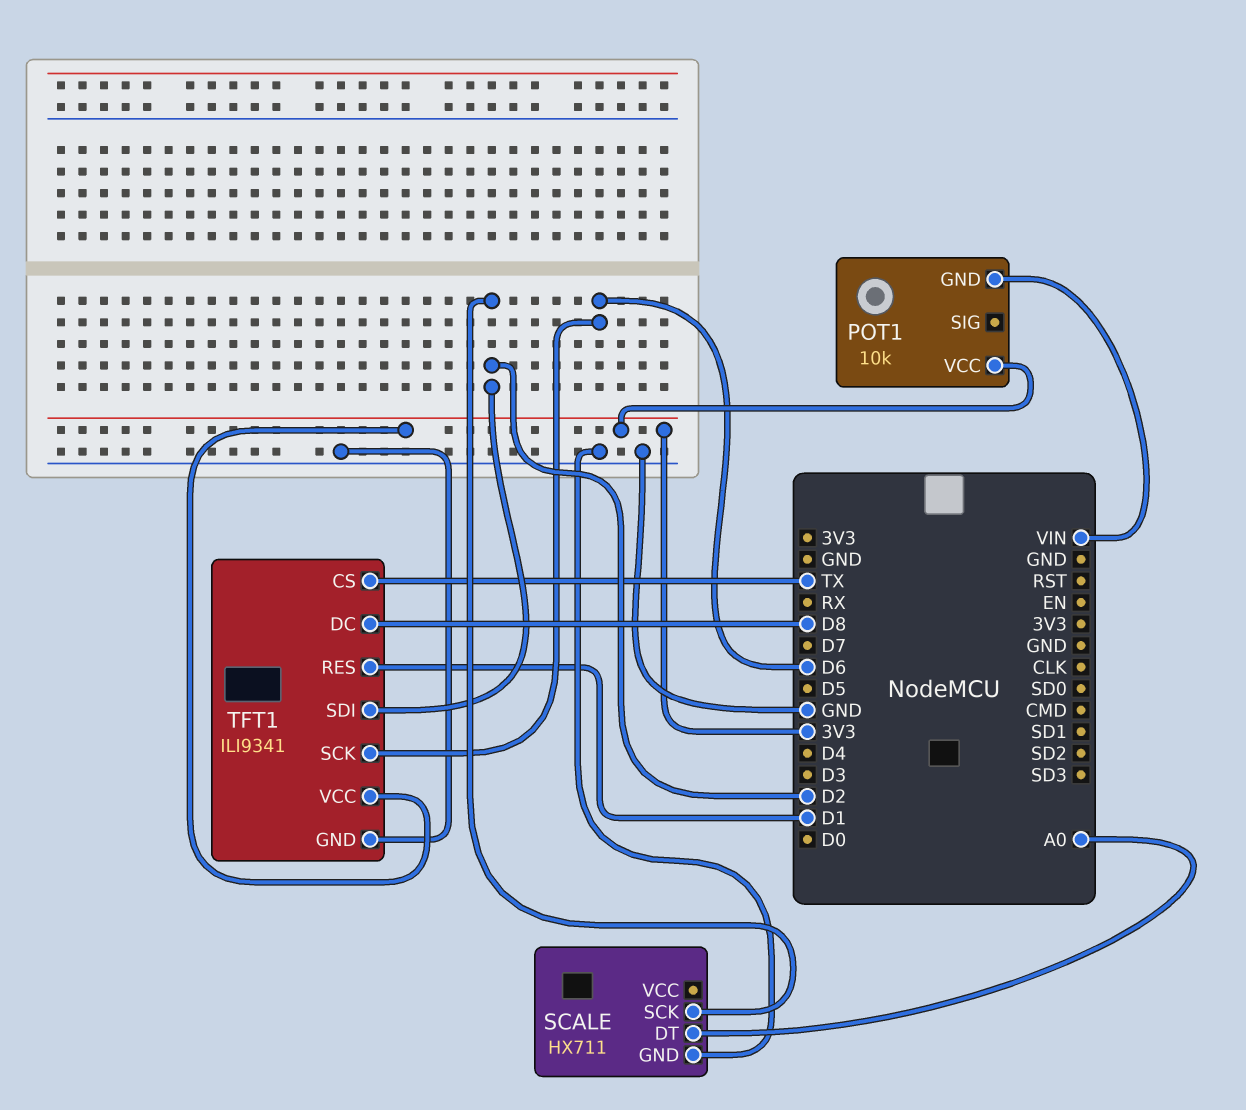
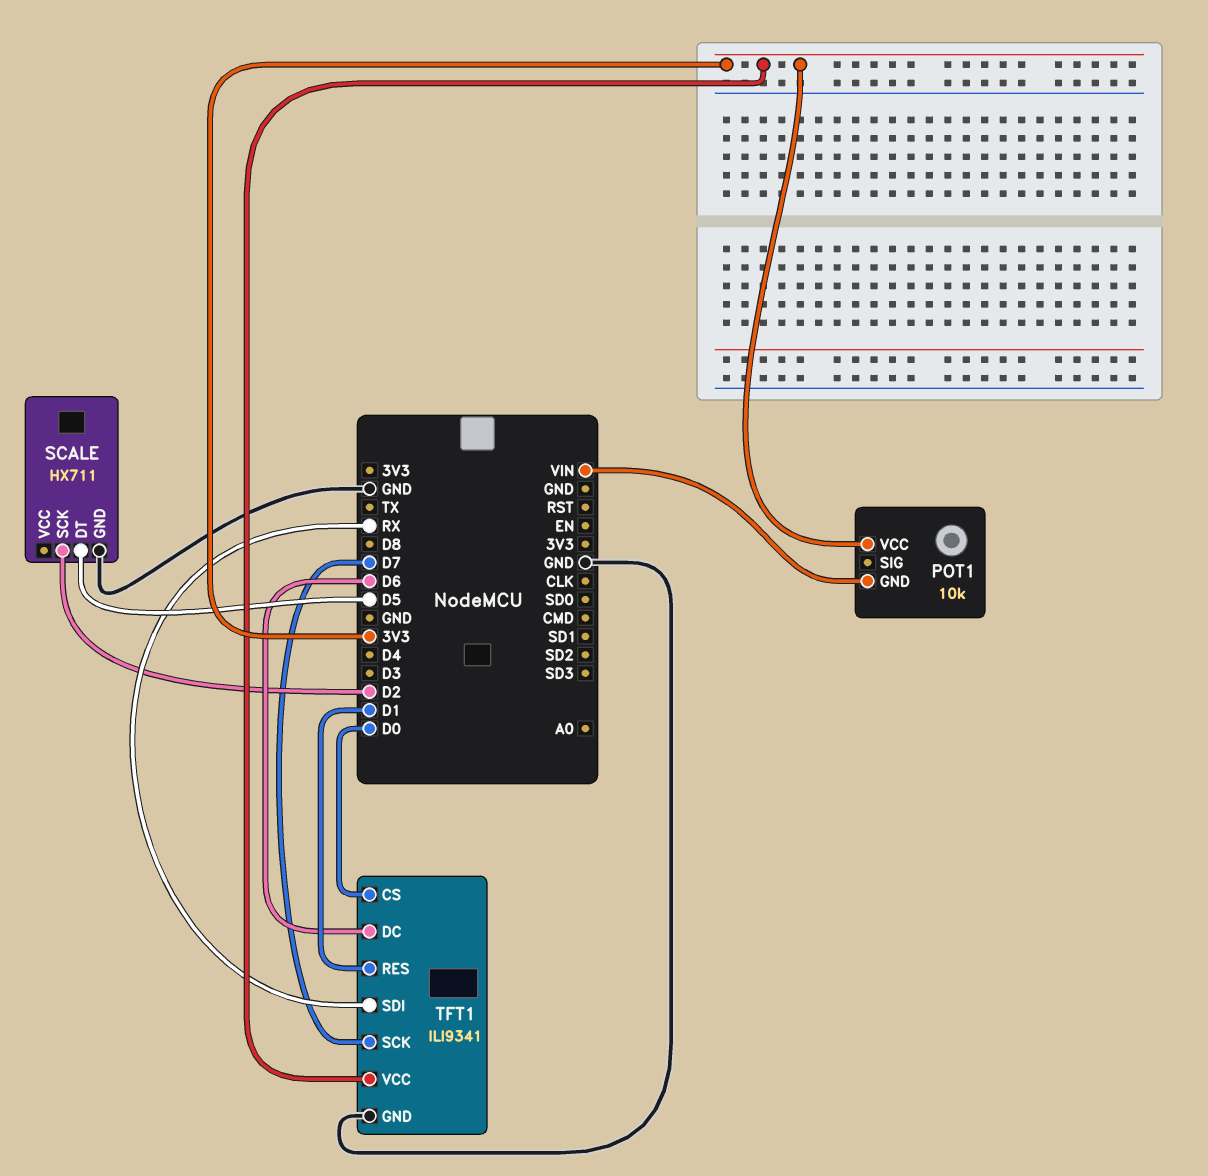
SCALE pin DT: A0 -> D5
TFT1 pin CS: TX -> D0
TFT1 pin DC: D8 -> D6
TFT1 pin SCK: D6 -> D7
TFT1 pin SDI: D2 -> RX

